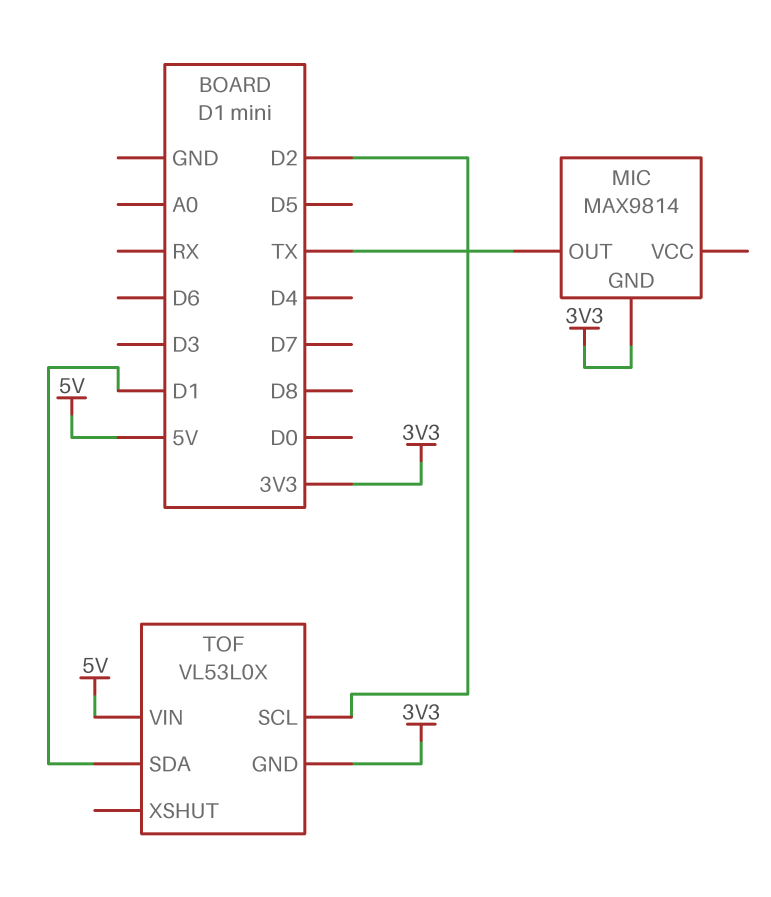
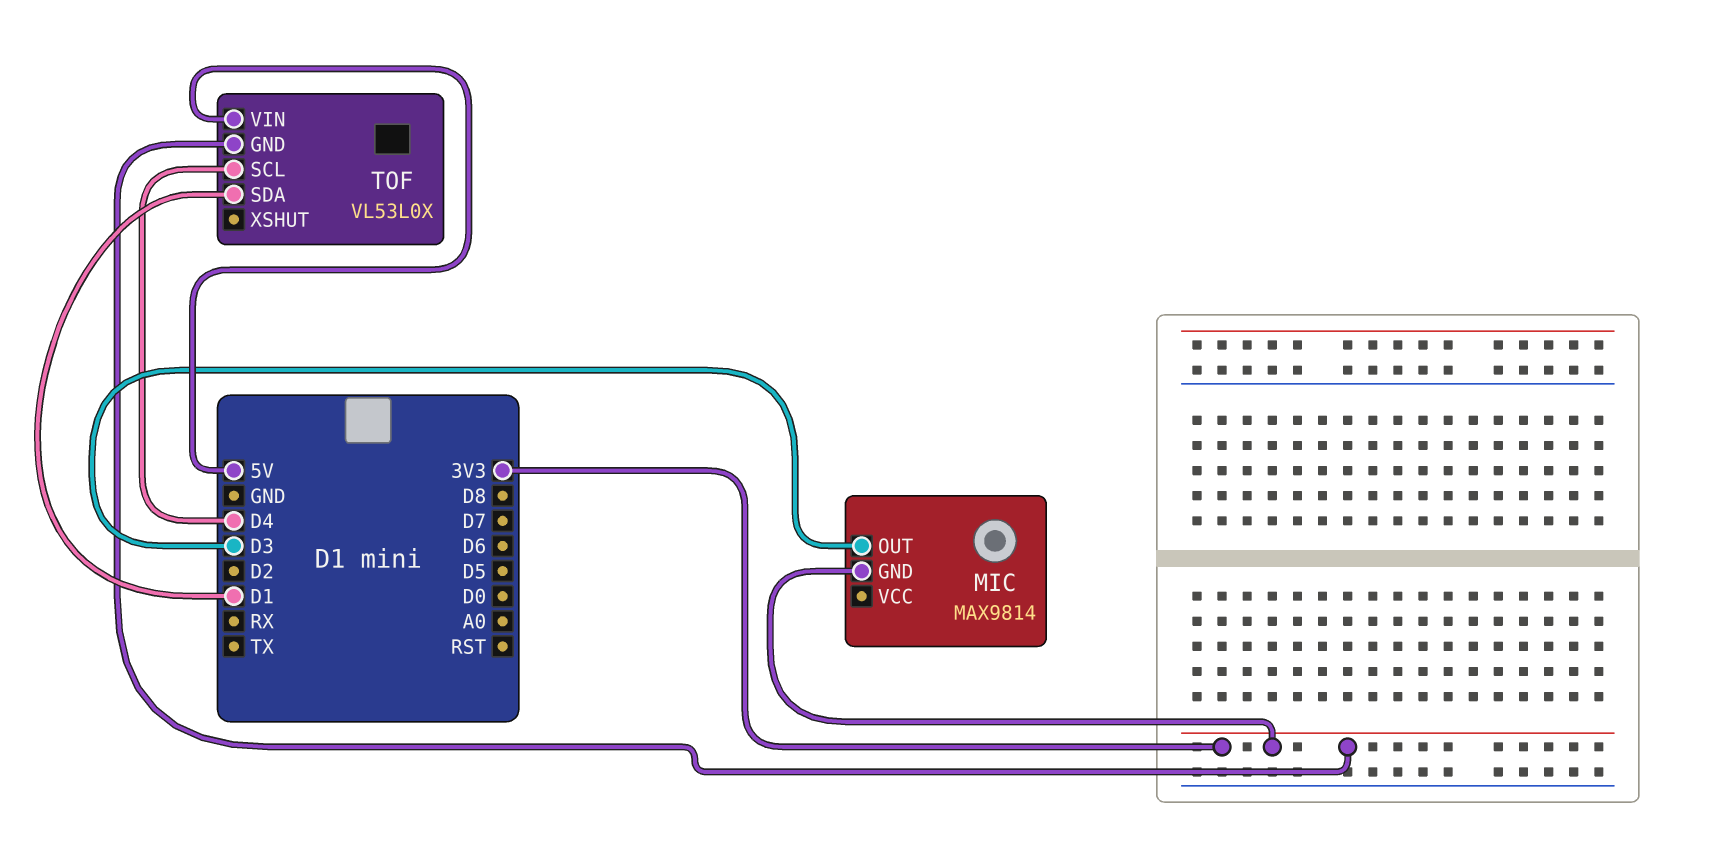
MIC pin OUT: TX -> D3
TOF pin SCL: D2 -> D4

